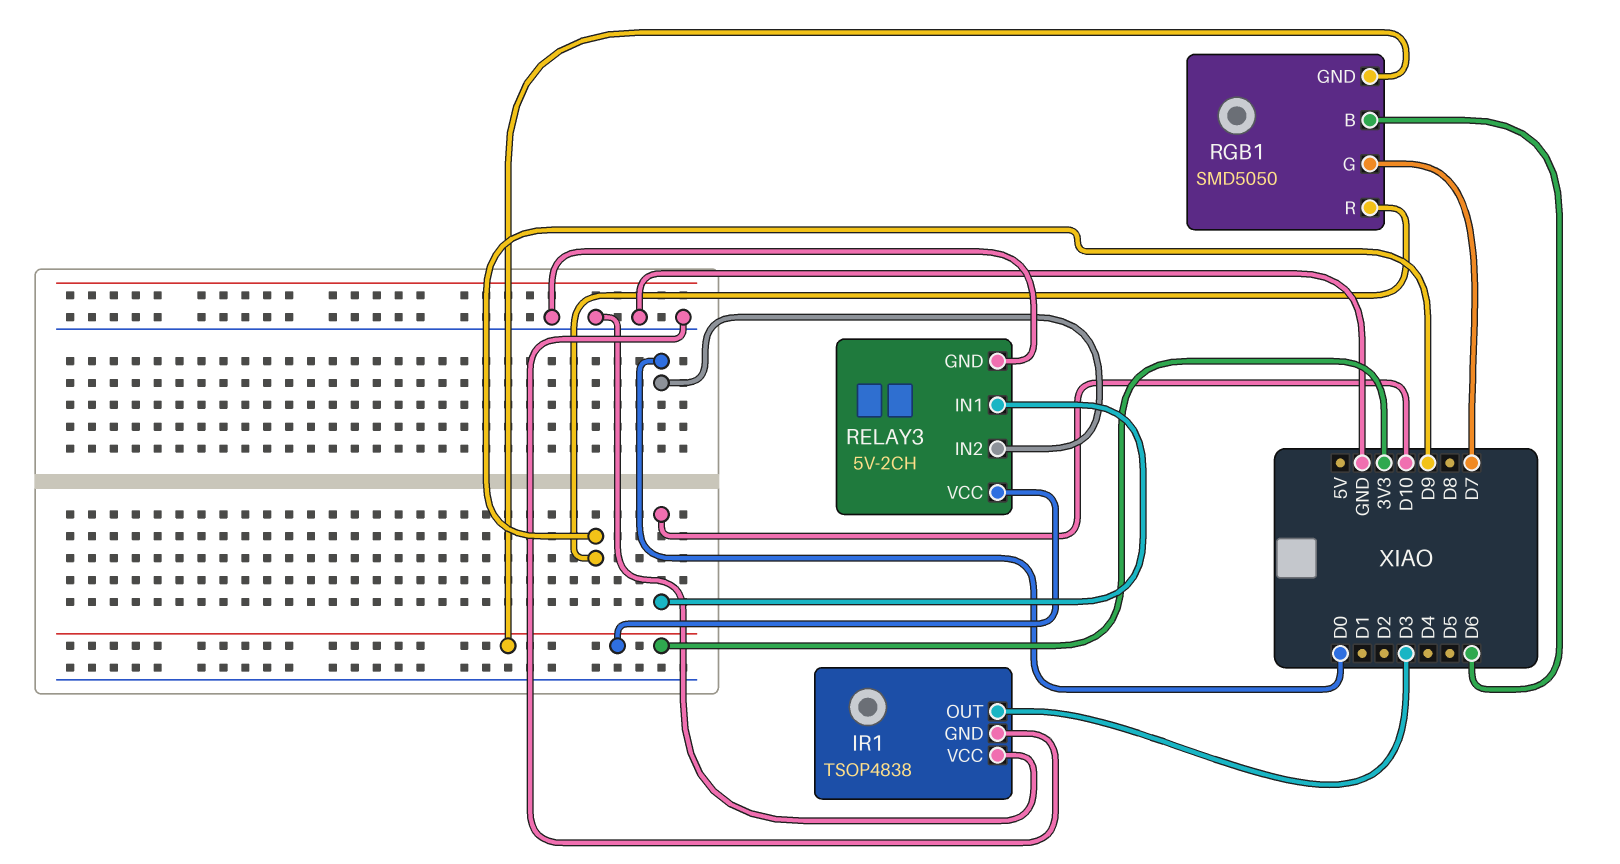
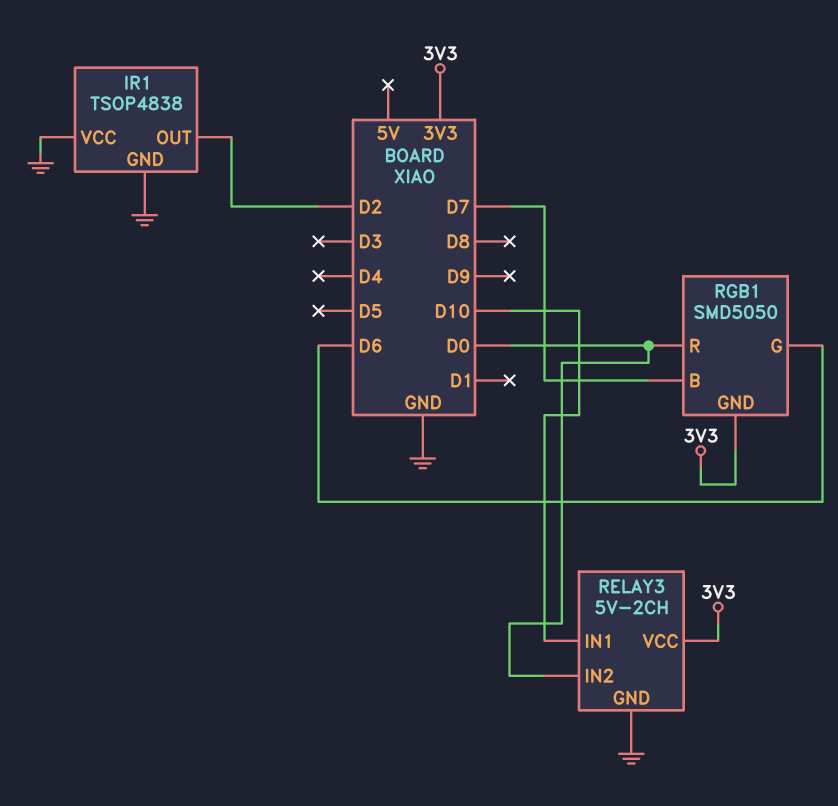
IR1 pin OUT: D3 -> D2
RGB1 pin B: D6 -> D7
RGB1 pin G: D7 -> D6
RGB1 pin R: D9 -> D0

